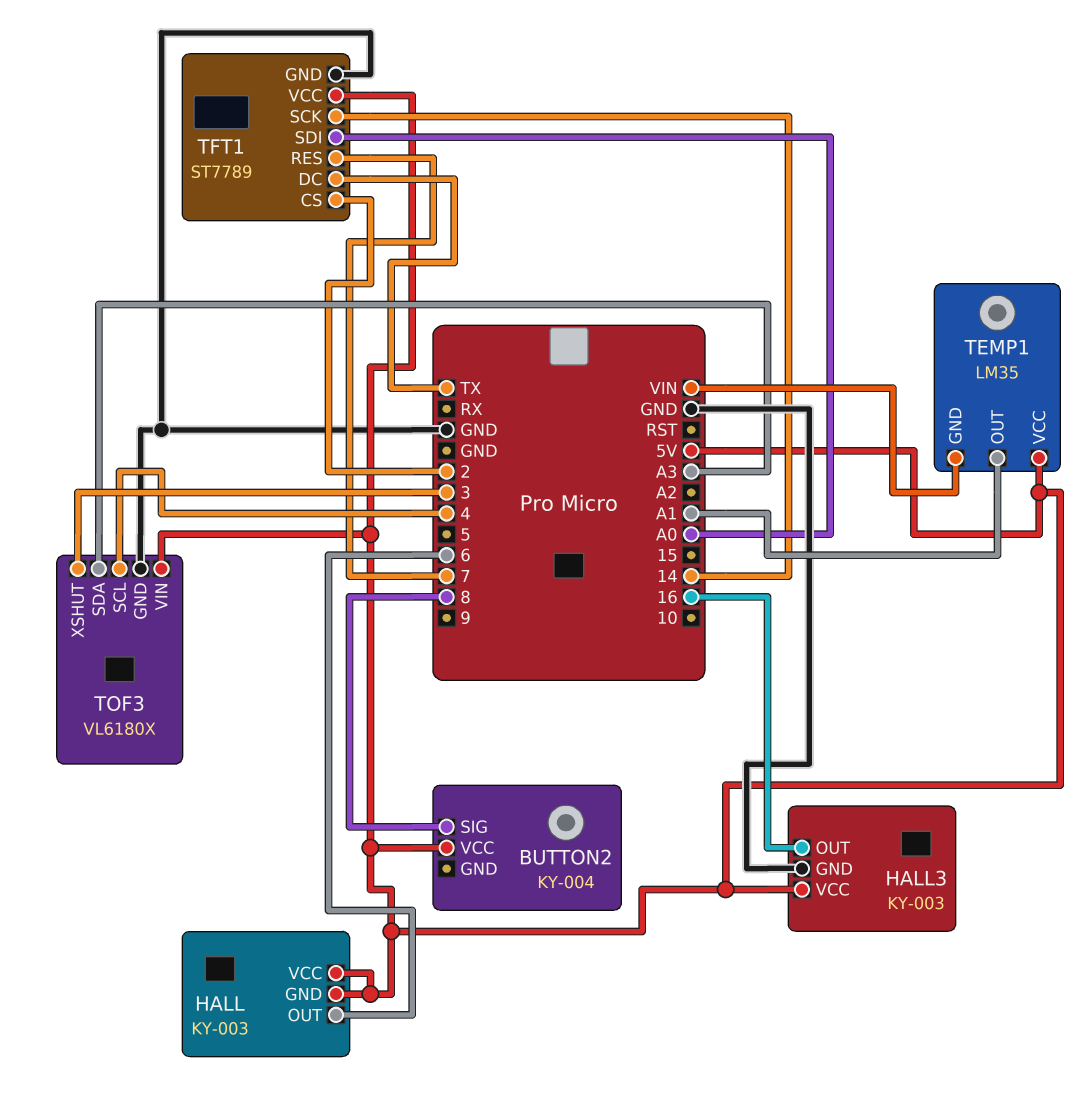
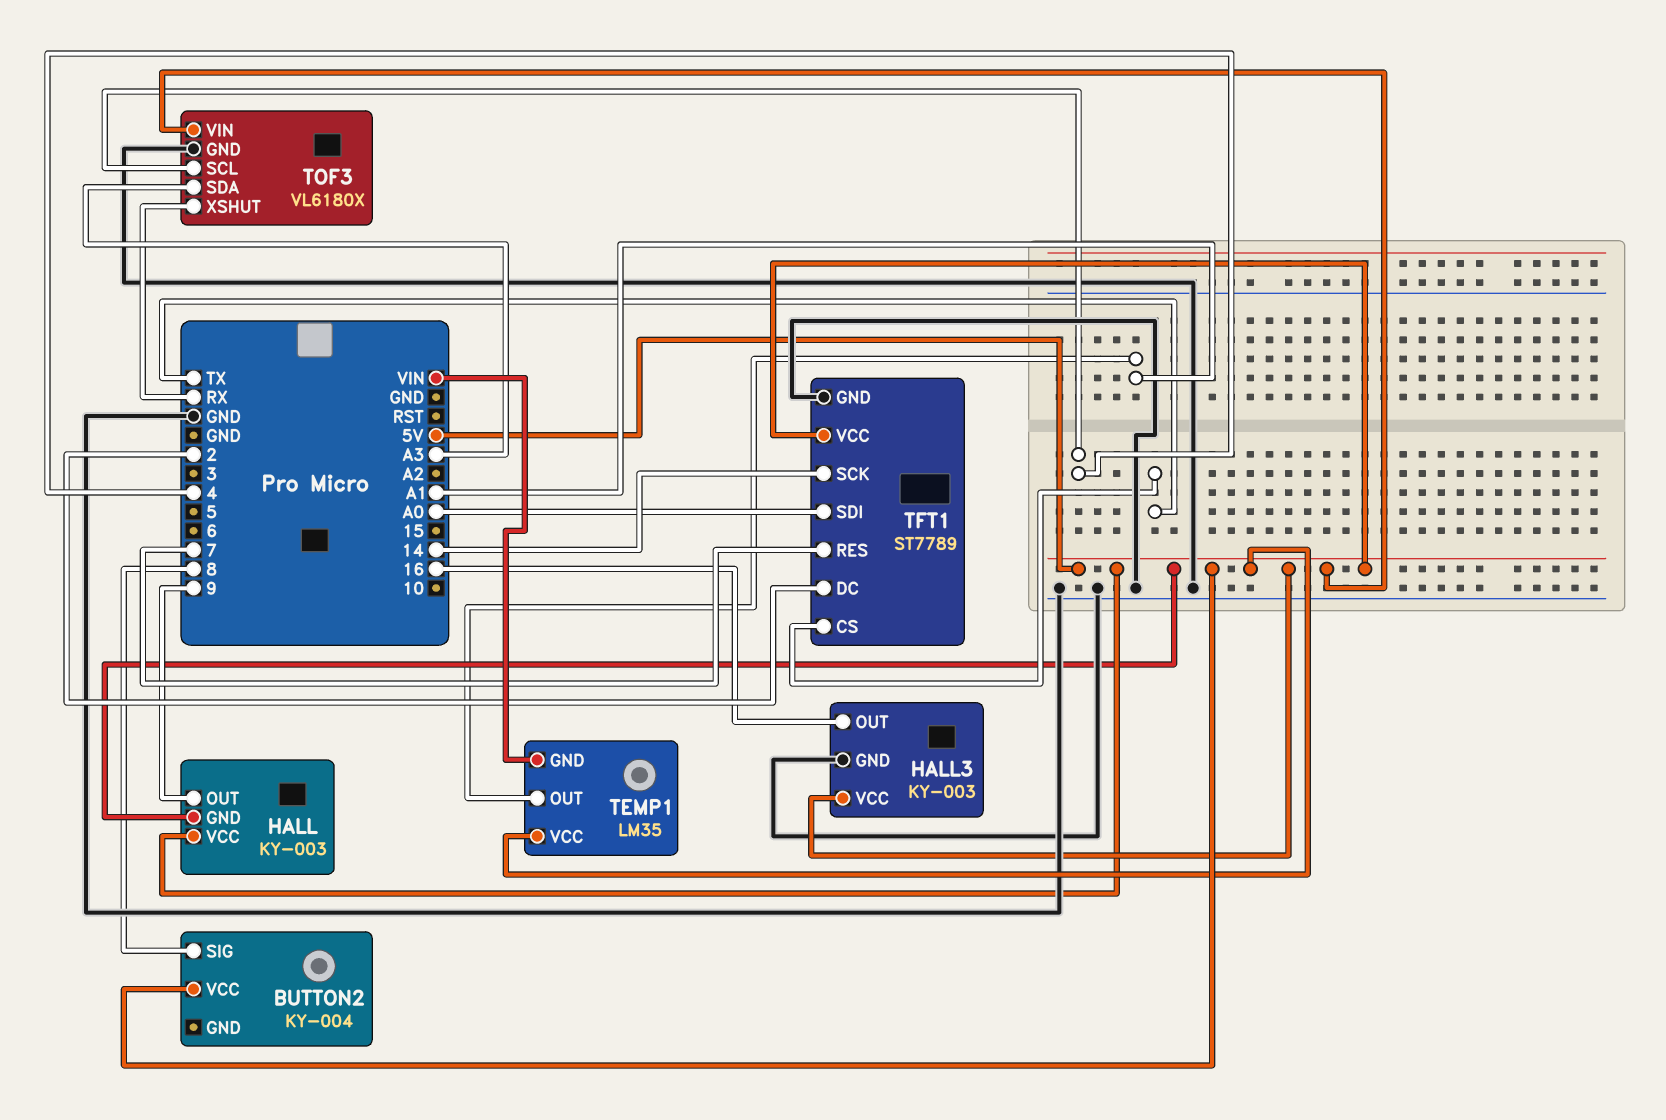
HALL pin OUT: 6 -> 9
TFT1 pin CS: 2 -> TX
TFT1 pin DC: TX -> 2
TOF3 pin XSHUT: 3 -> RX

